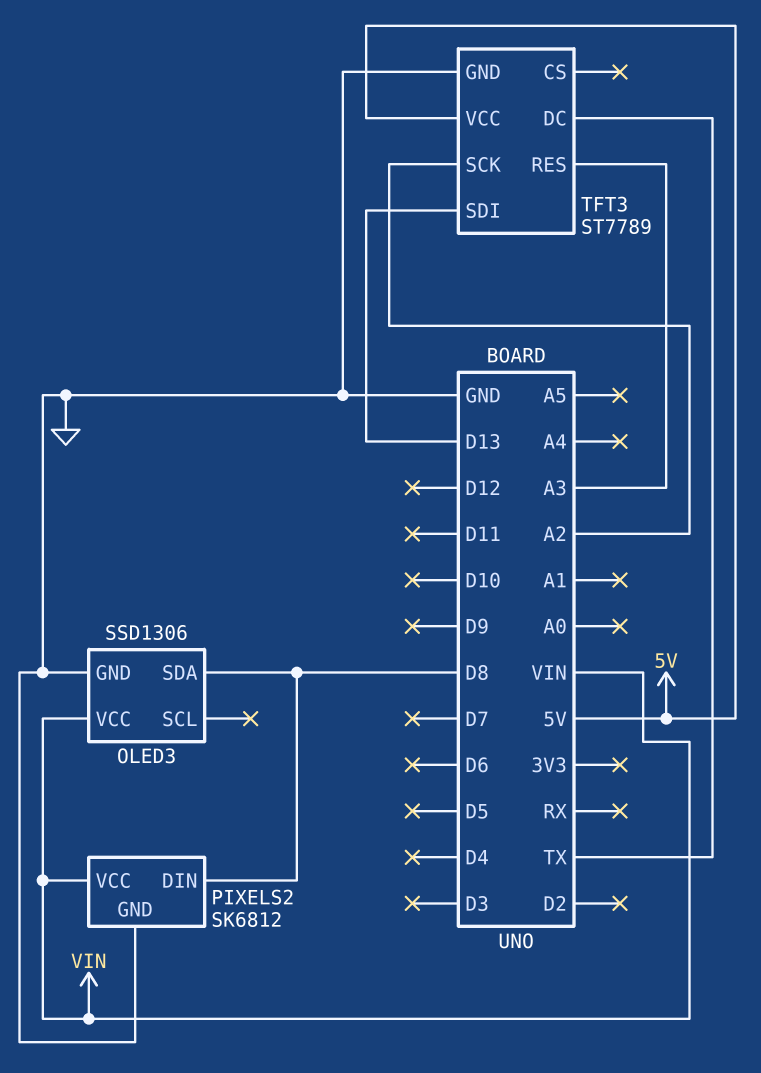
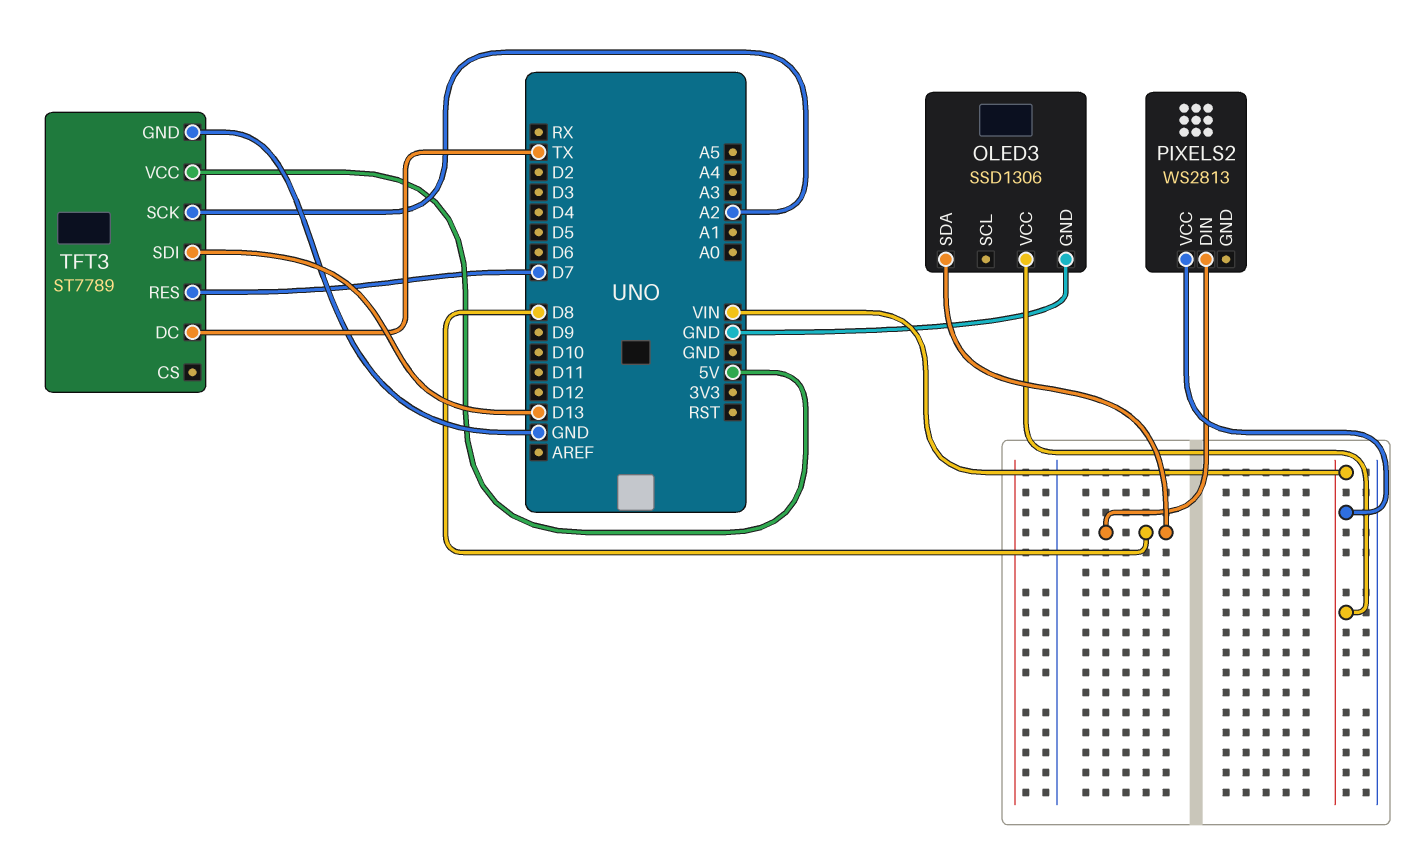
PIXELS2: SK6812 -> WS2813
PIXELS2 pin GND: GND -> none
TFT3 pin RES: A3 -> D7

